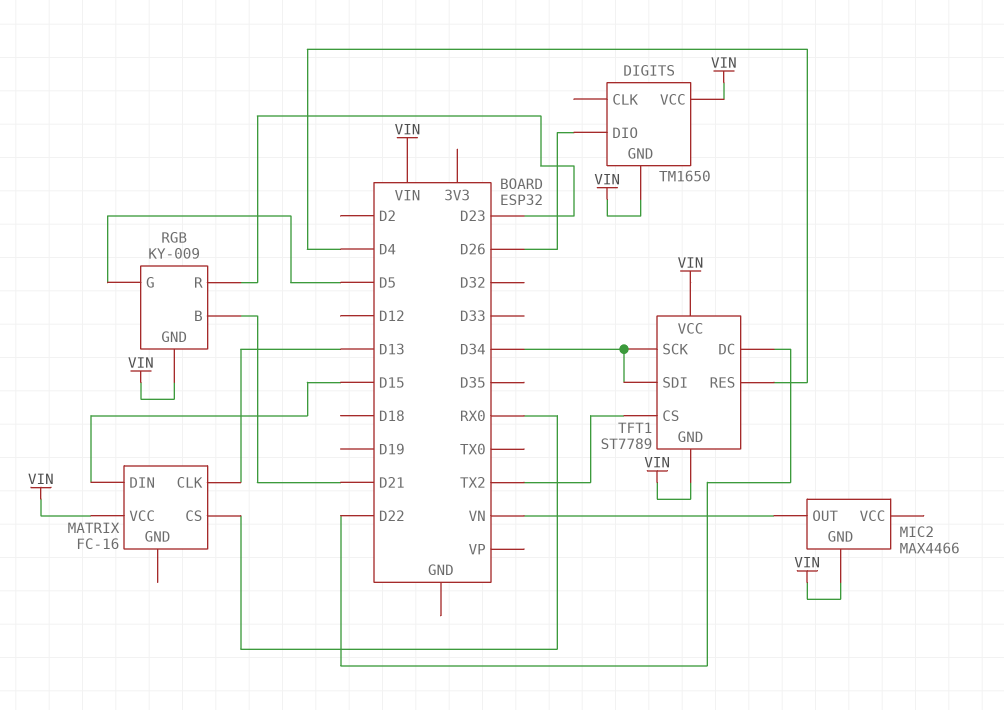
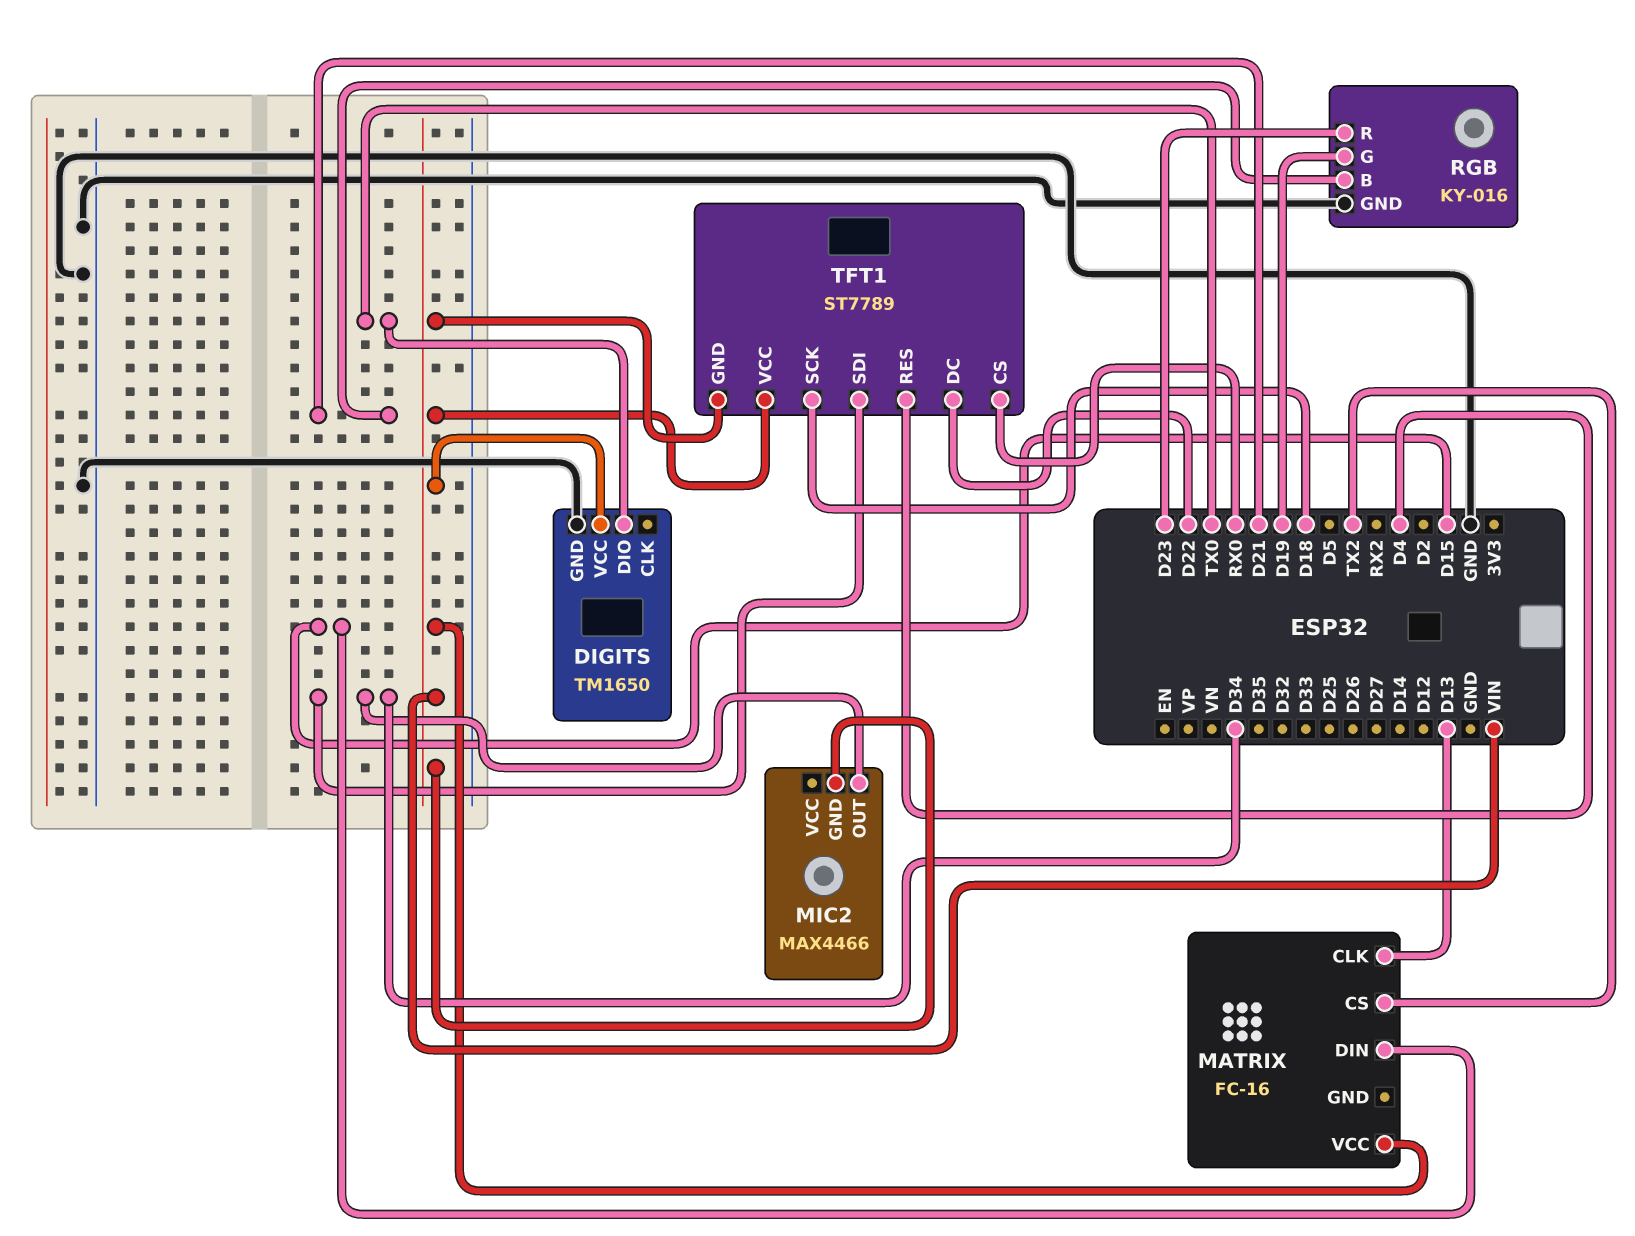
DIGITS pin DIO: D26 -> TX0
DIGITS pin GND: VIN -> GND
MATRIX pin CS: RX0 -> TX2
MIC2 pin OUT: VN -> D34
RGB: KY-009 -> KY-016
RGB pin G: D5 -> D19
RGB pin GND: VIN -> GND
TFT1 pin CS: TX2 -> RX0
TFT1 pin SCK: D34 -> D18

